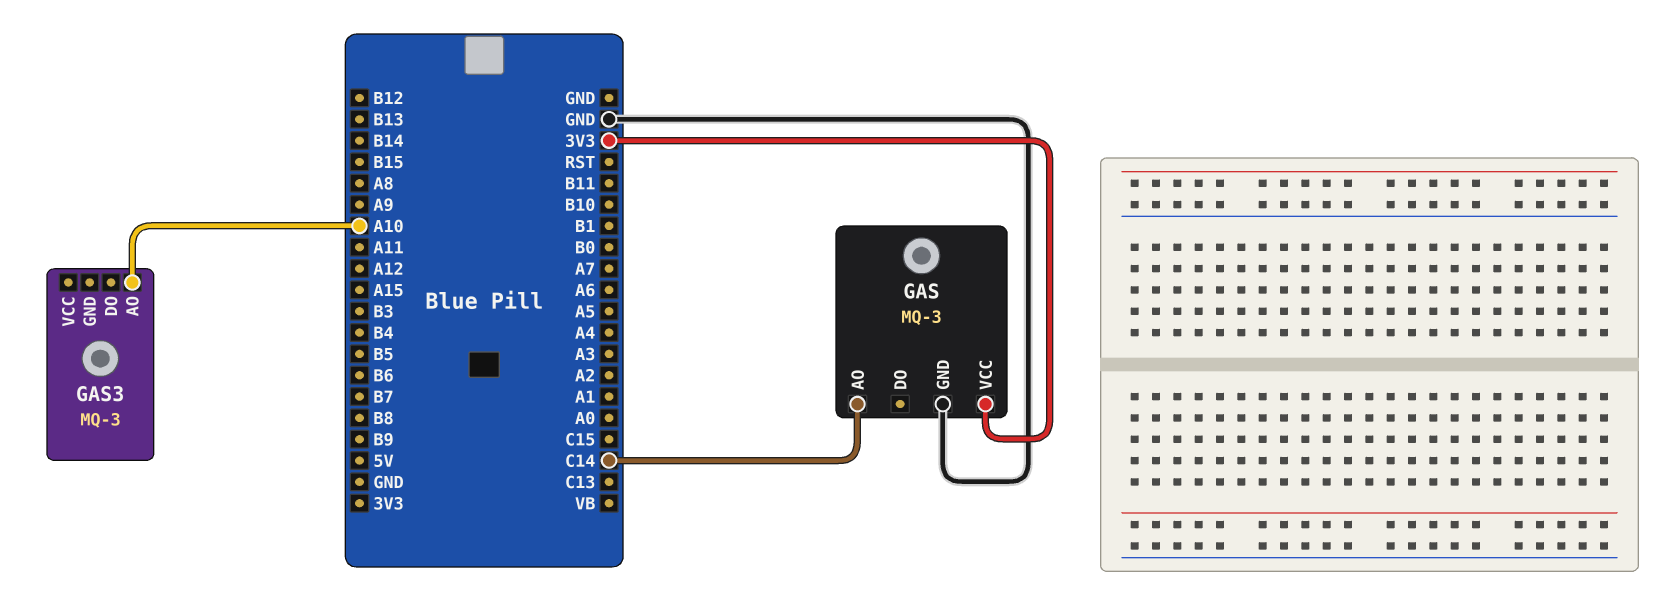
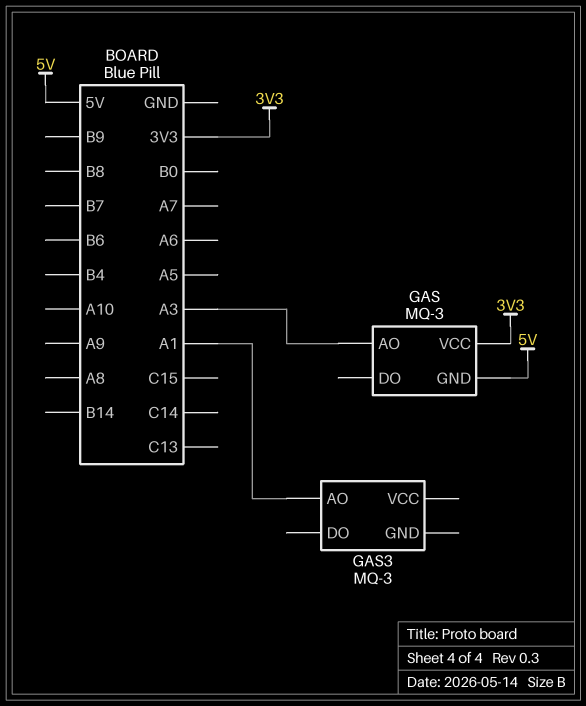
GAS pin AO: C14 -> A3
GAS pin GND: GND -> 5V
GAS3 pin AO: A10 -> A1

